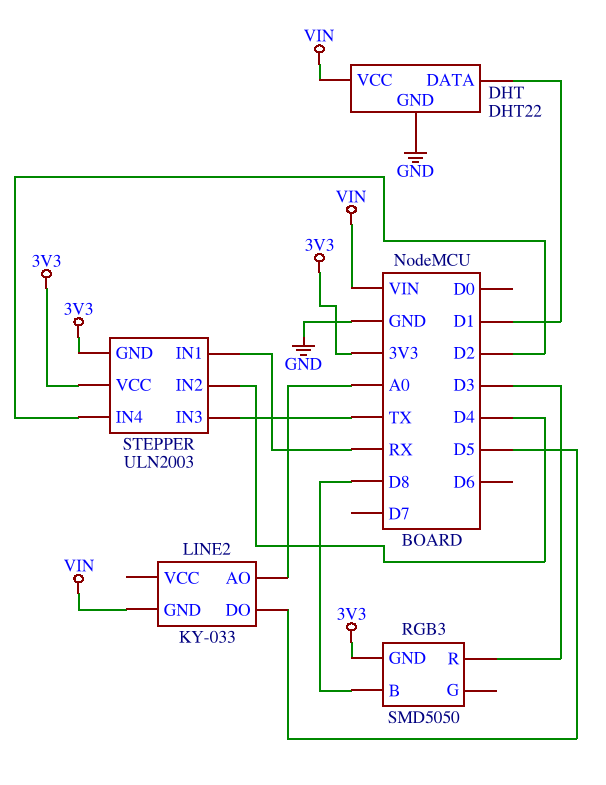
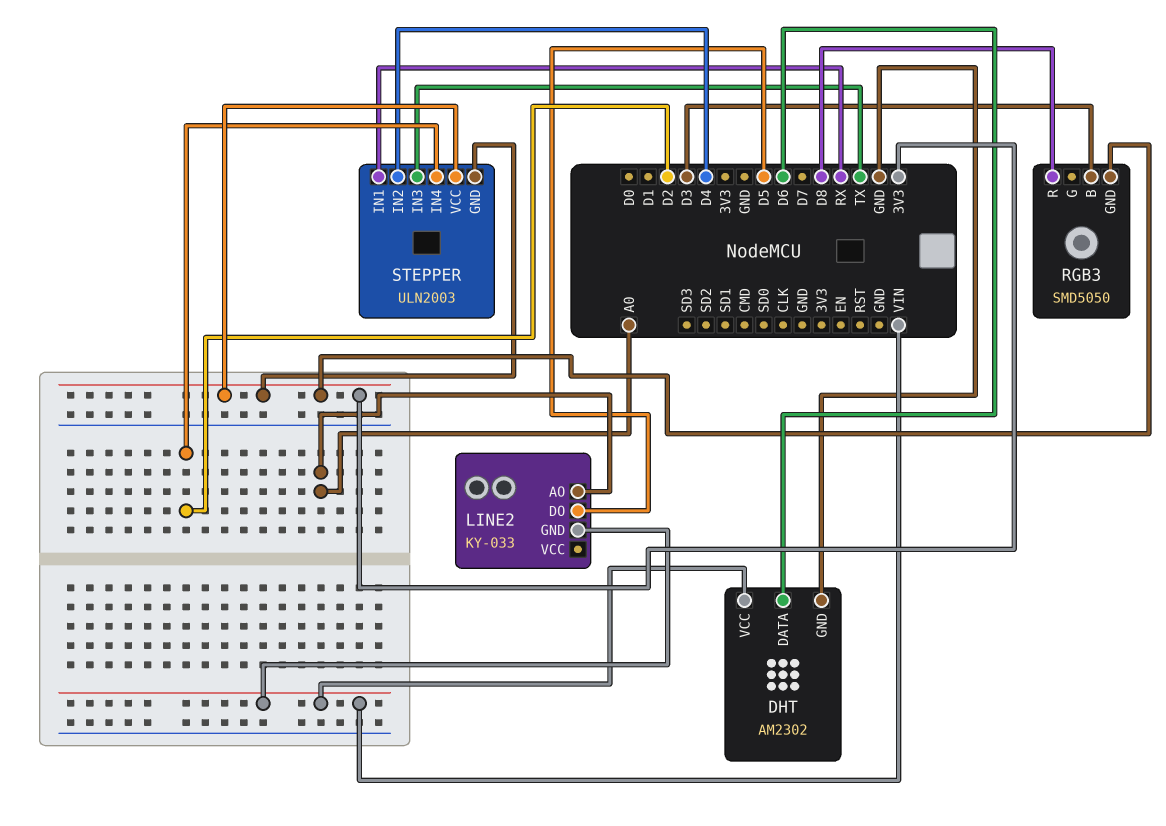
DHT: DHT22 -> AM2302
DHT pin DATA: D1 -> D6
RGB3 pin B: D8 -> D3
RGB3 pin R: D3 -> D8

